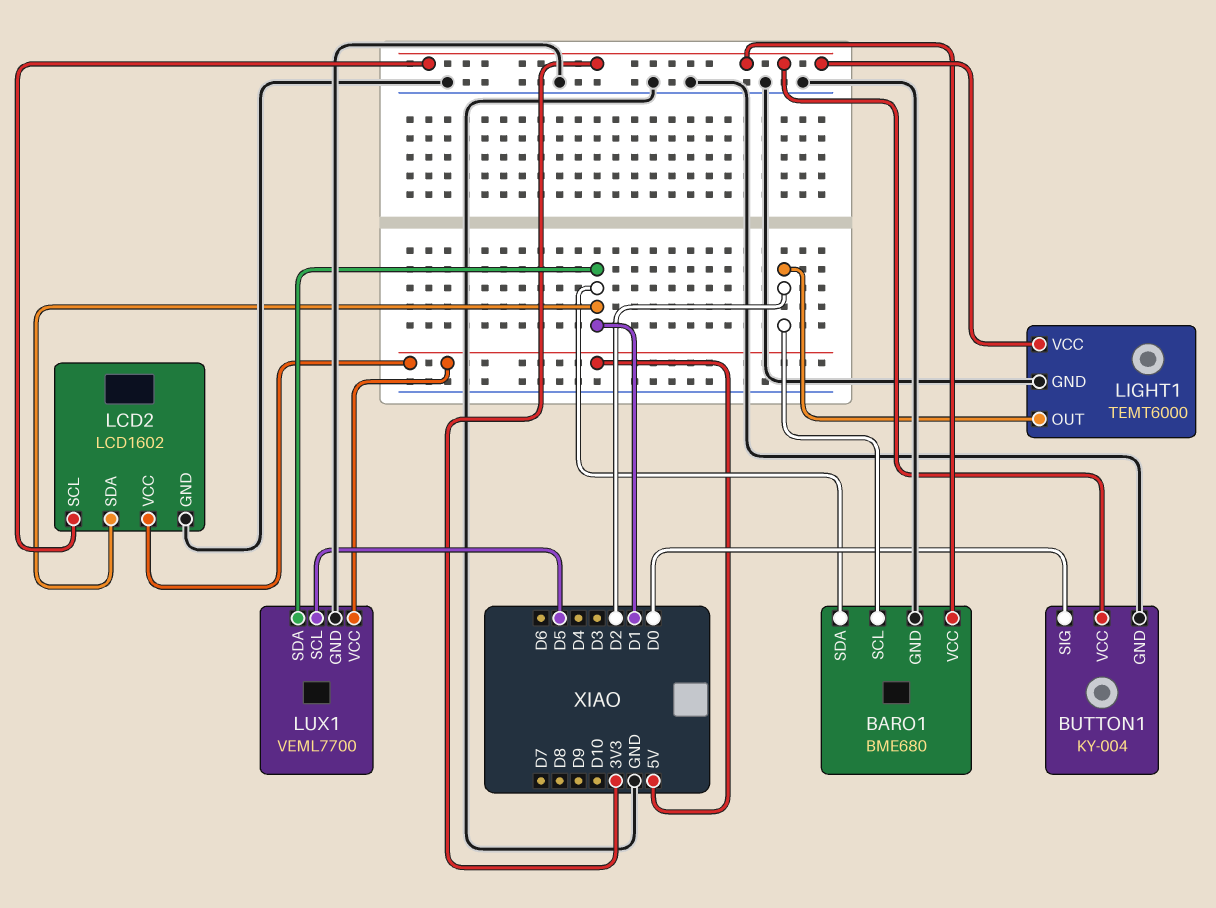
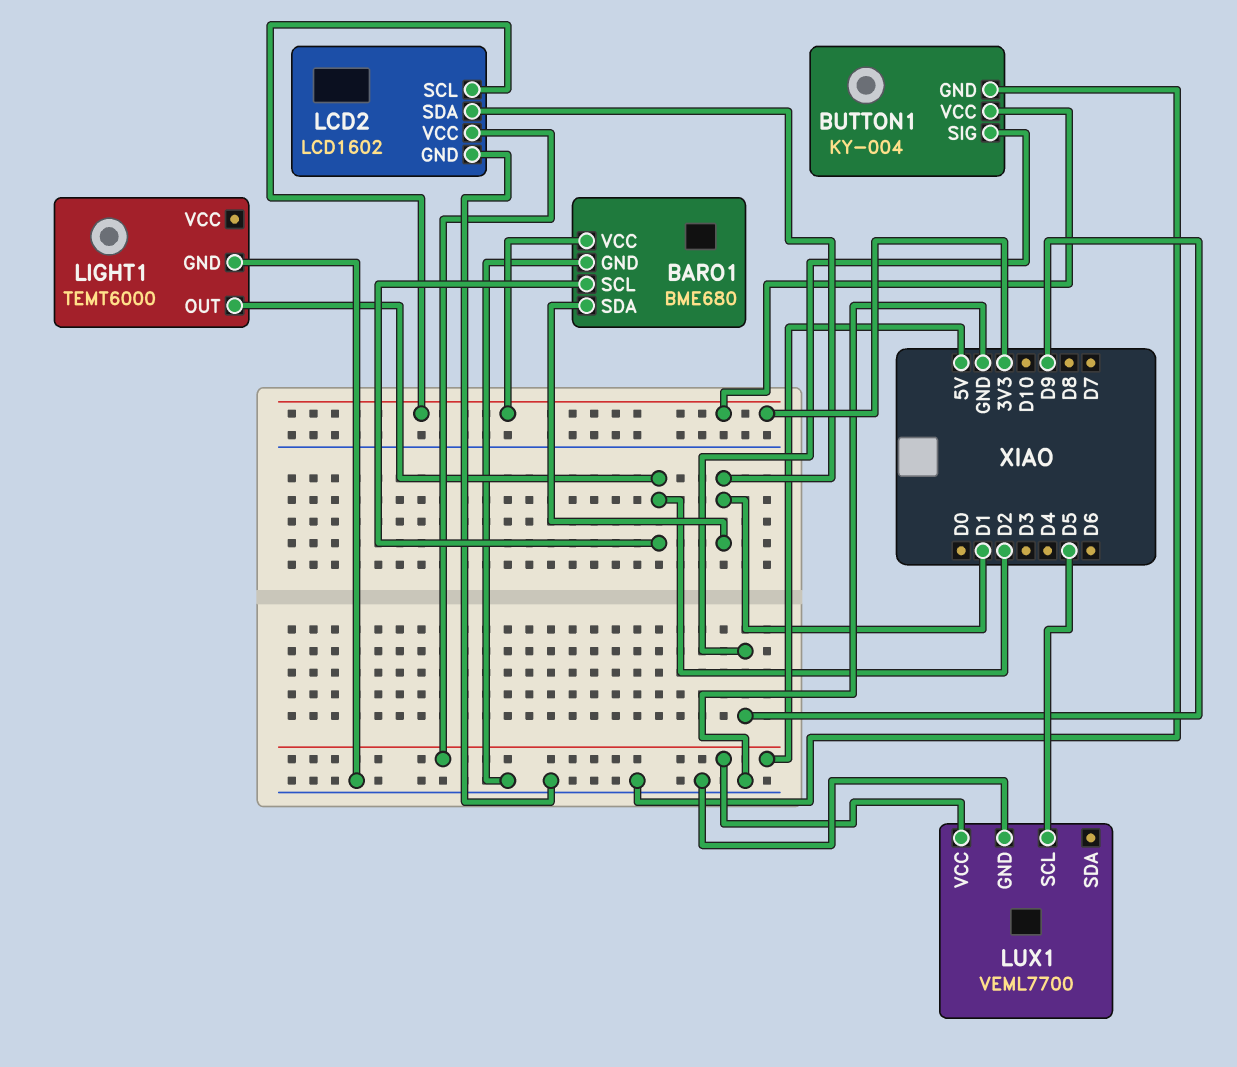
BUTTON1 pin SIG: D0 -> D9
LIGHT1 pin VCC: 3V3 -> none
LUX1 pin SDA: D1 -> none

